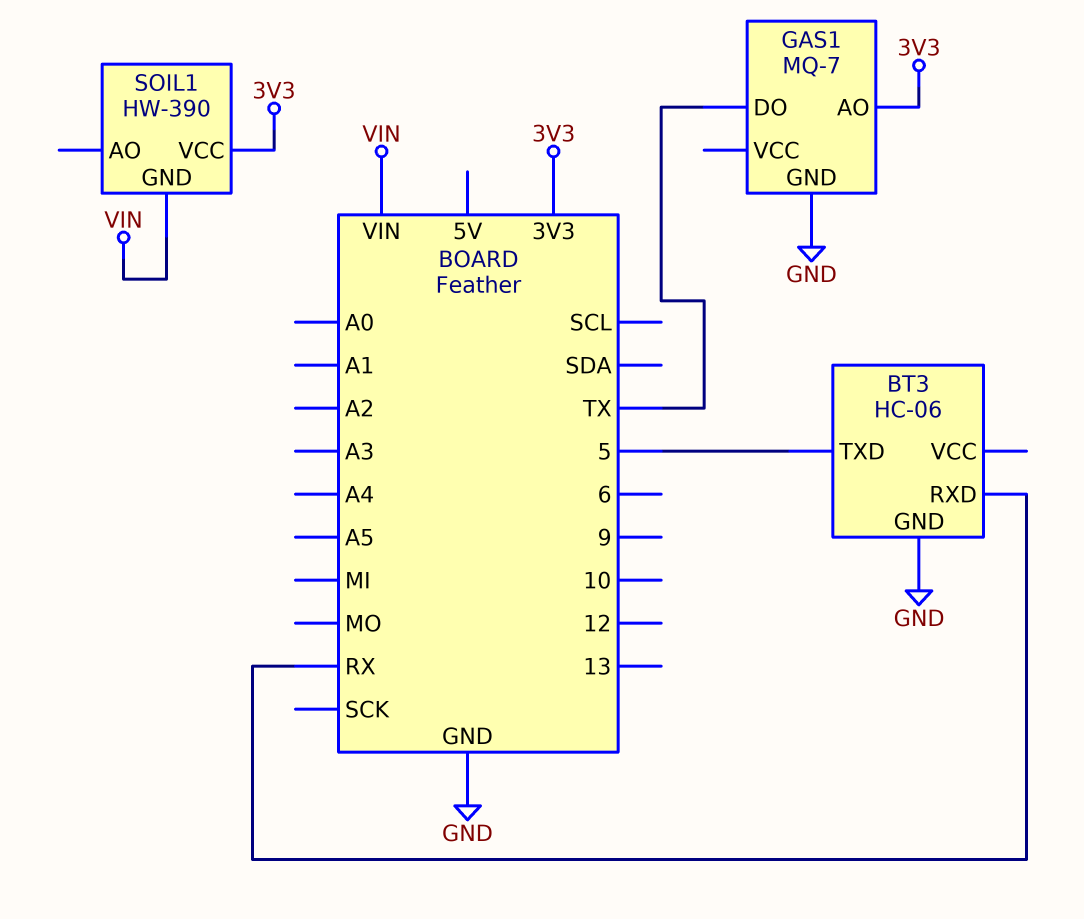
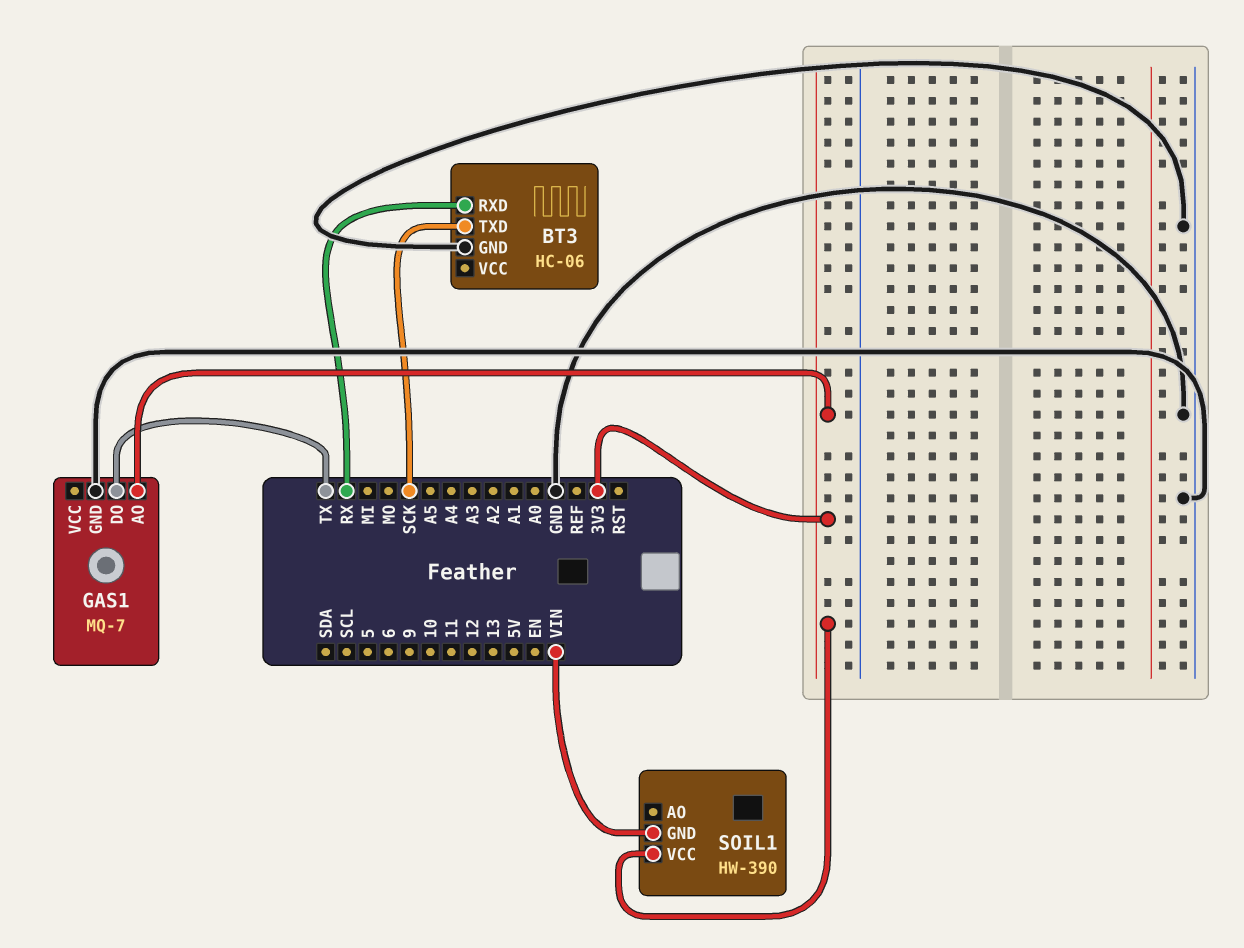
BT3 pin TXD: 5 -> SCK

